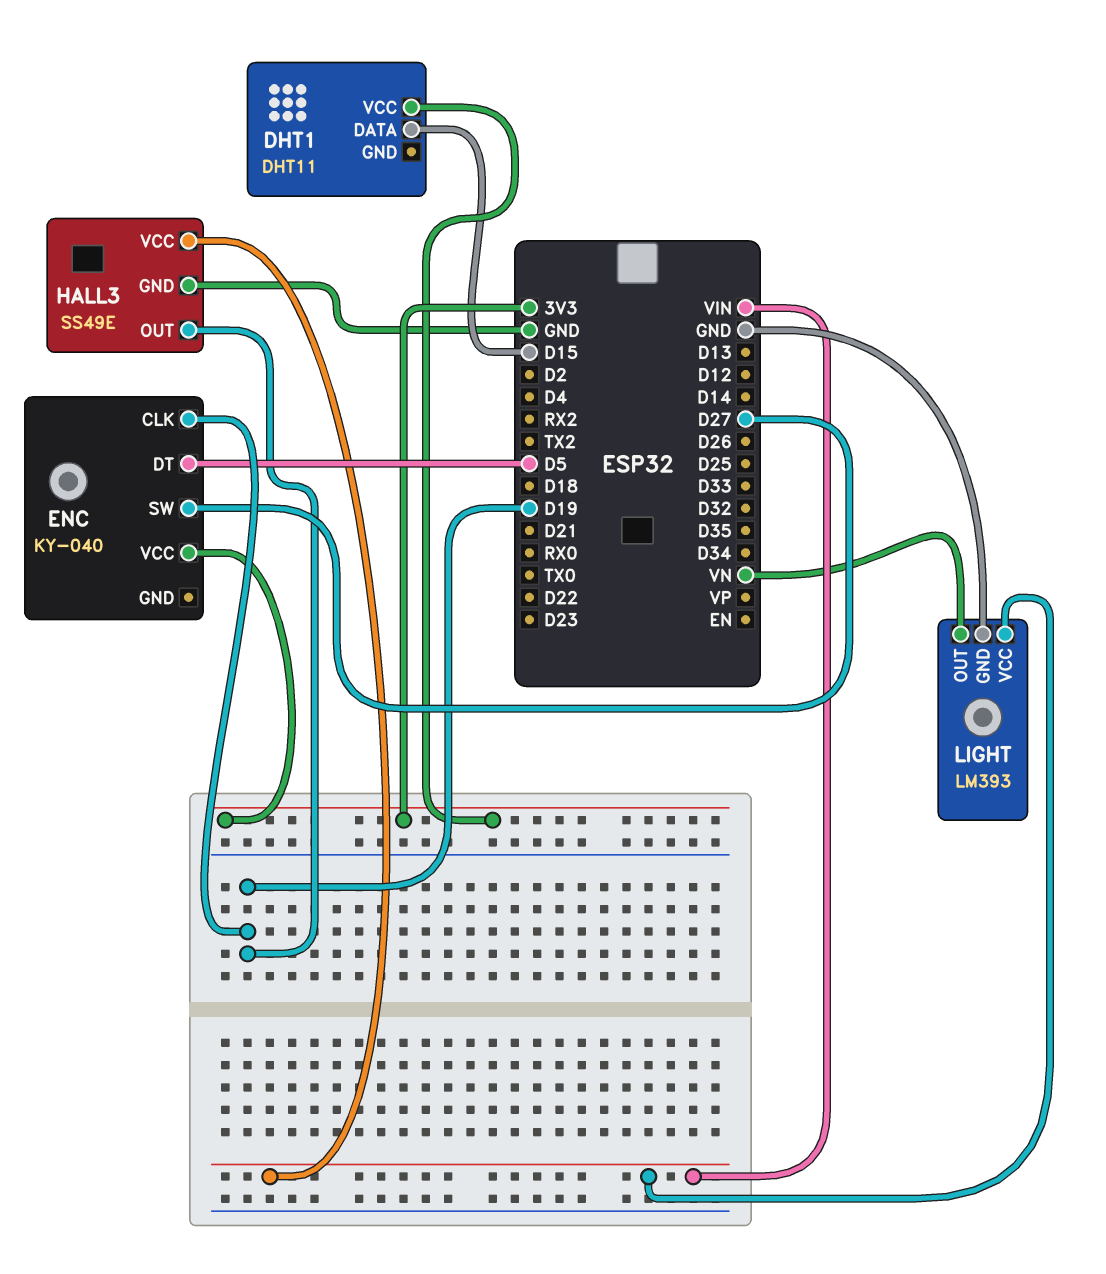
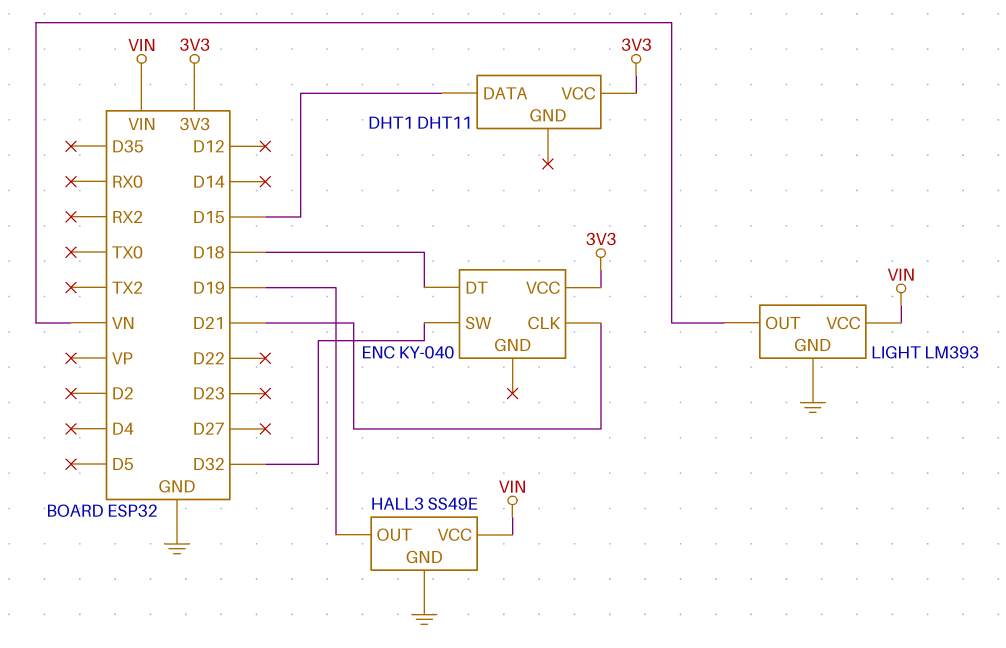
ENC pin CLK: D19 -> D21
ENC pin DT: D5 -> D18
ENC pin SW: D27 -> D32

